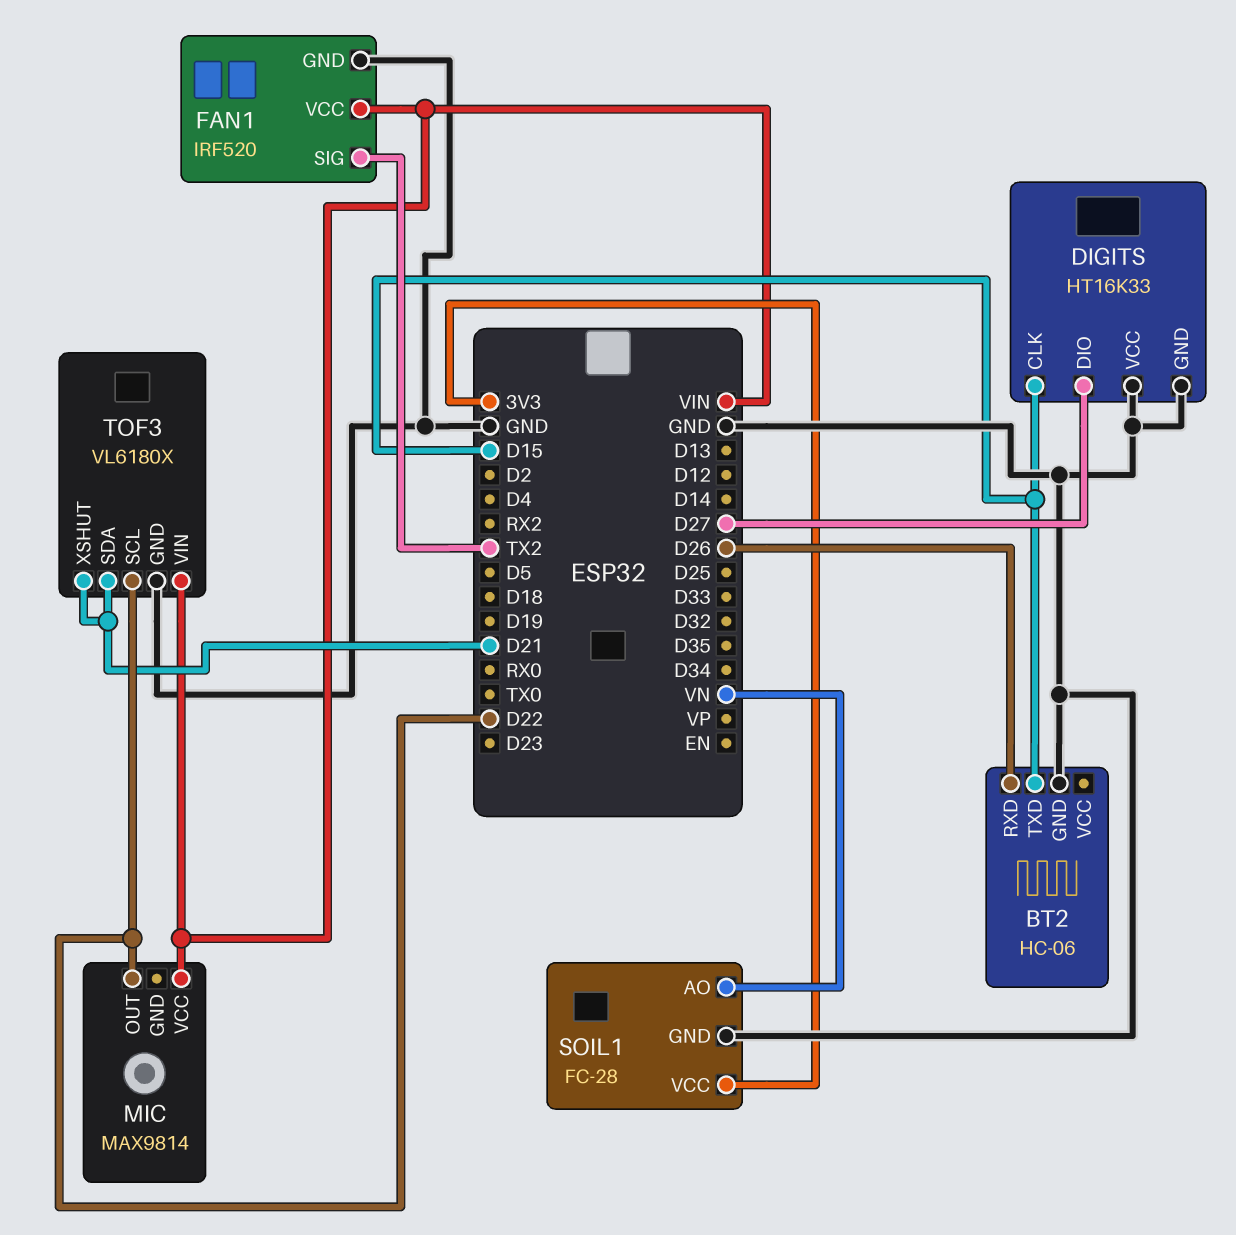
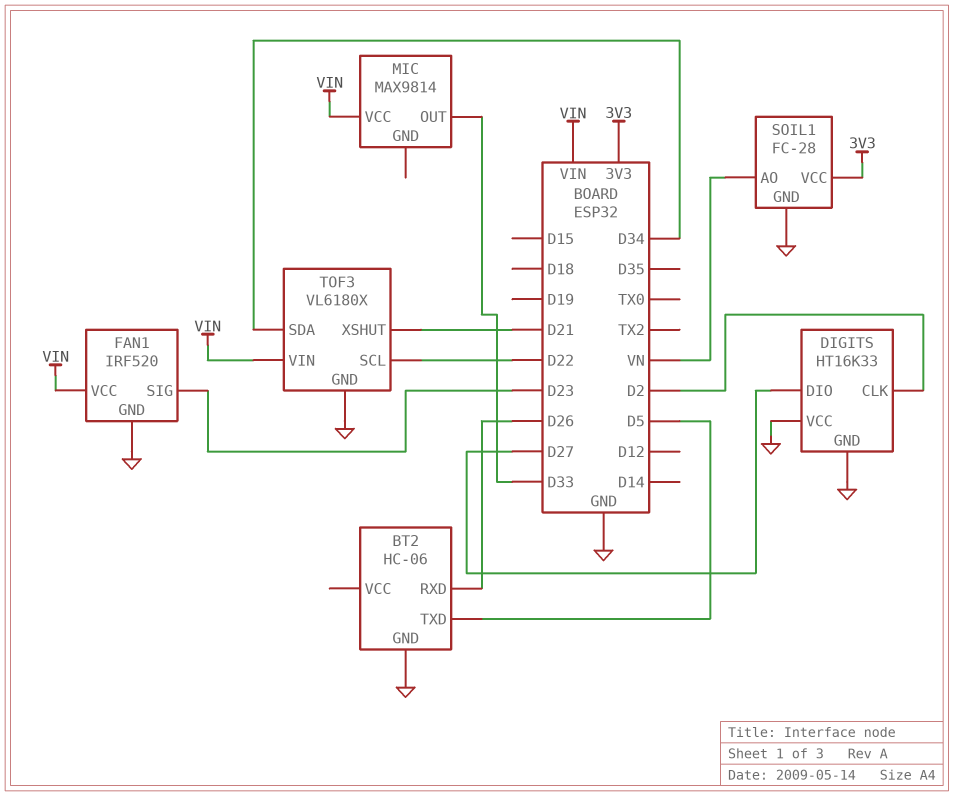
BT2 pin TXD: D15 -> D5
DIGITS pin CLK: D15 -> D2
FAN1 pin SIG: TX2 -> D23
MIC pin OUT: D22 -> D33
TOF3 pin SDA: D21 -> D34

